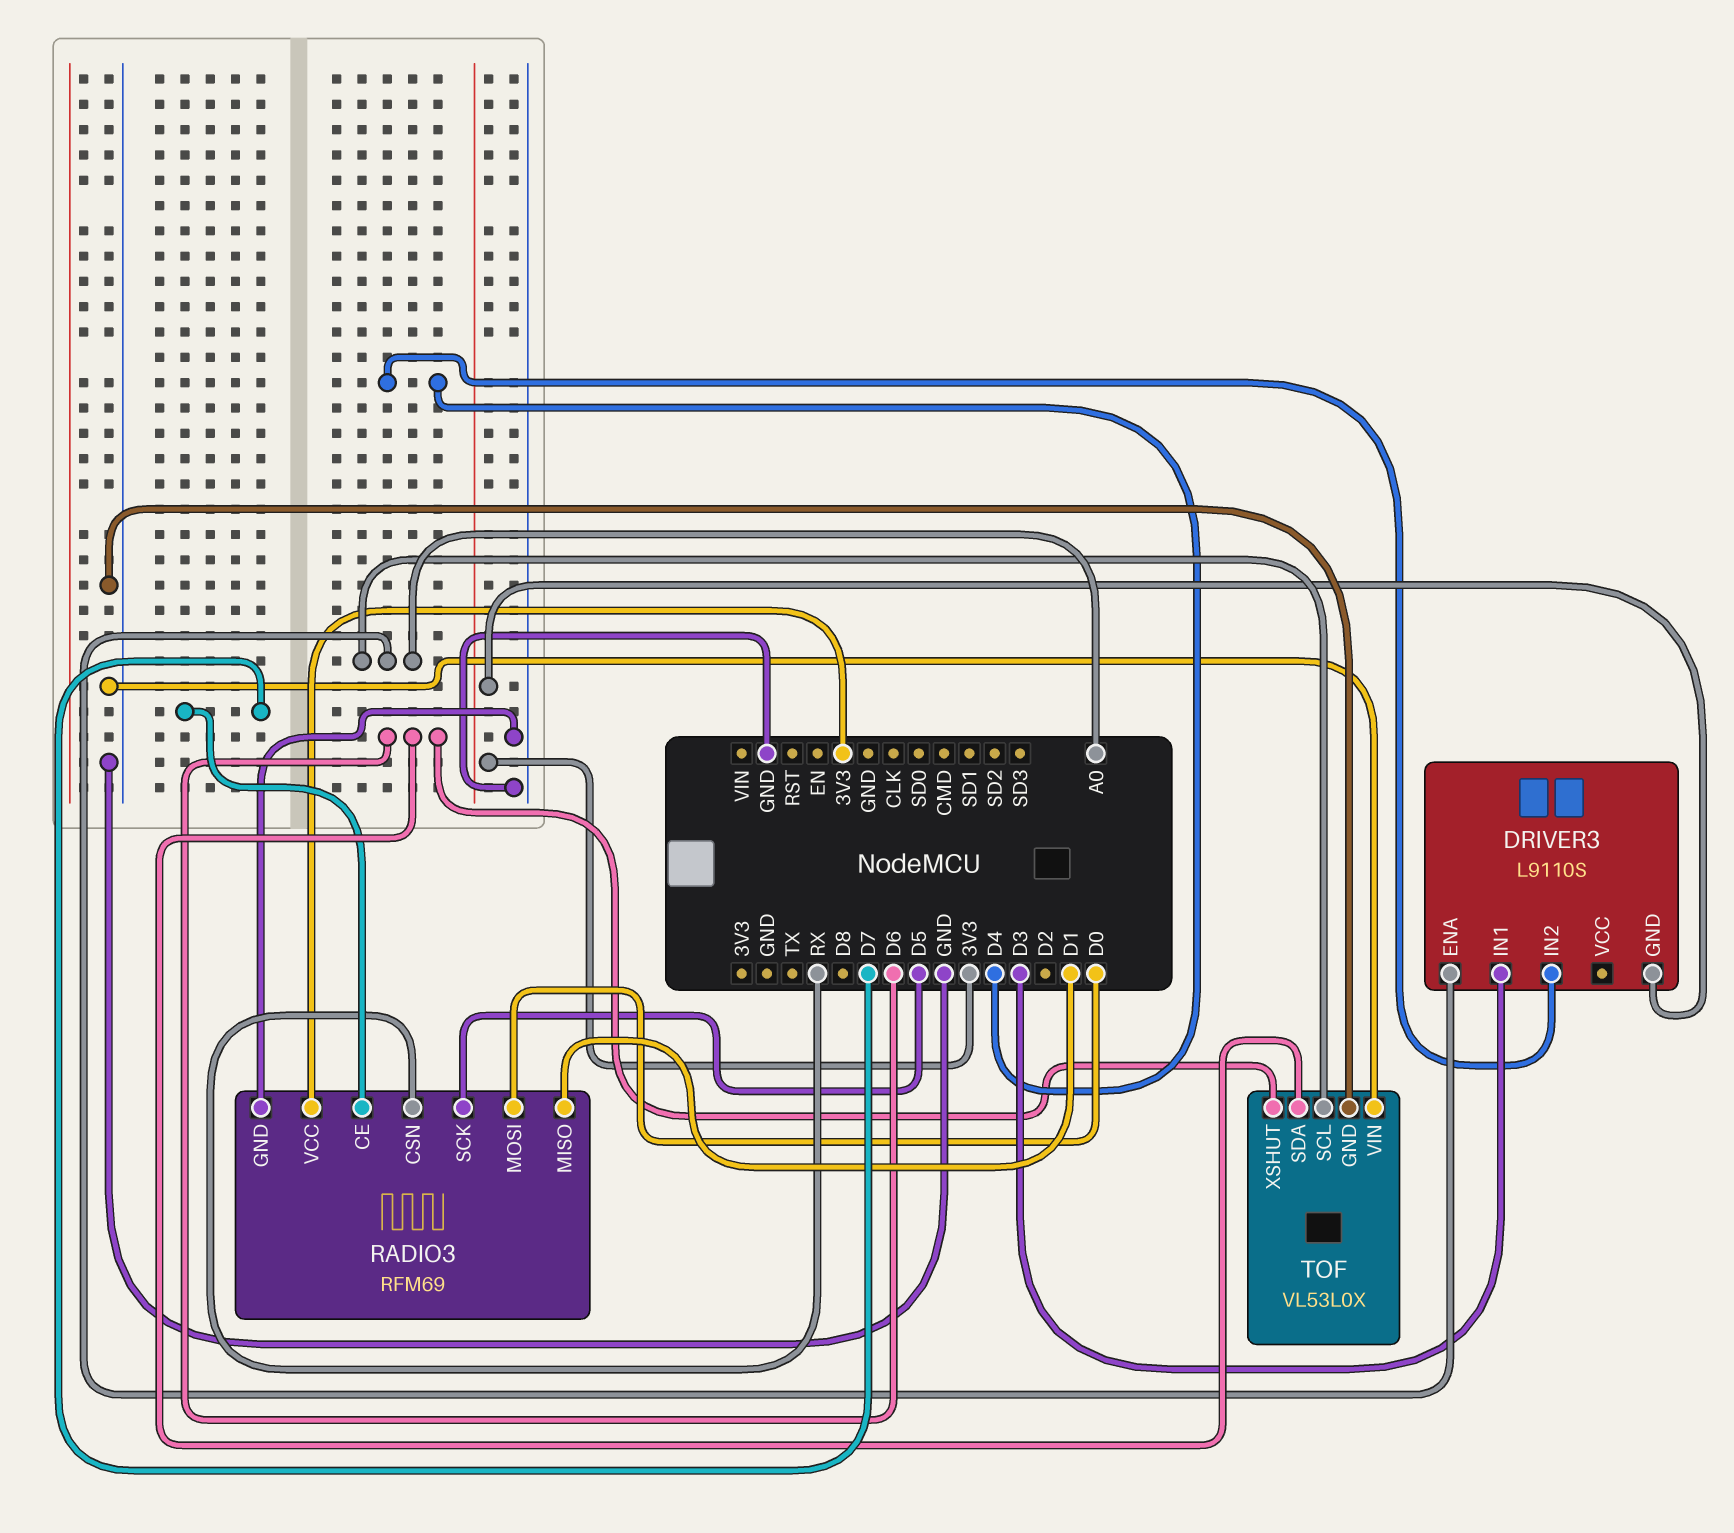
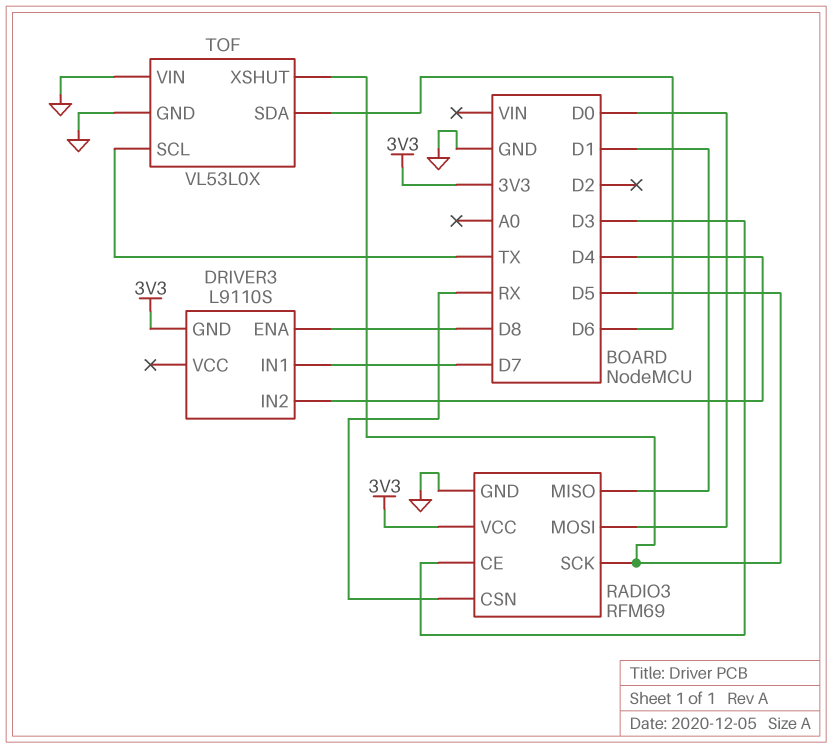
DRIVER3 pin ENA: A0 -> D8
DRIVER3 pin IN1: D3 -> D7
RADIO3 pin CE: D7 -> D3
TOF pin SCL: A0 -> TX
TOF pin XSHUT: D6 -> D5

